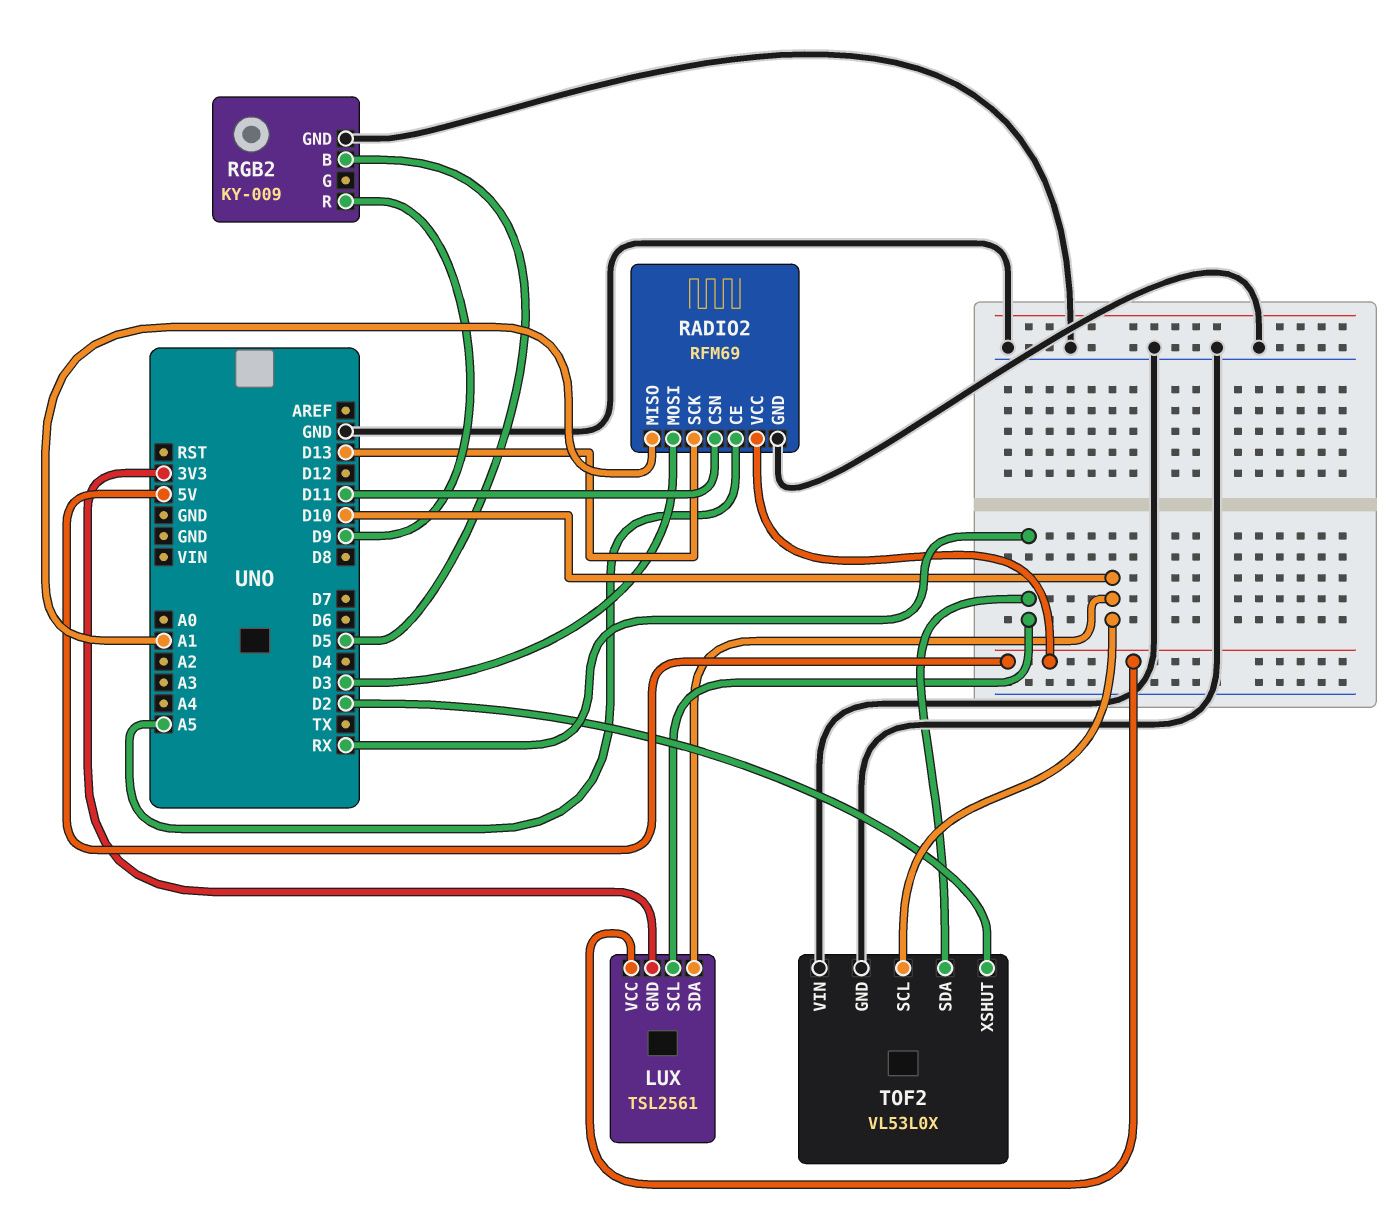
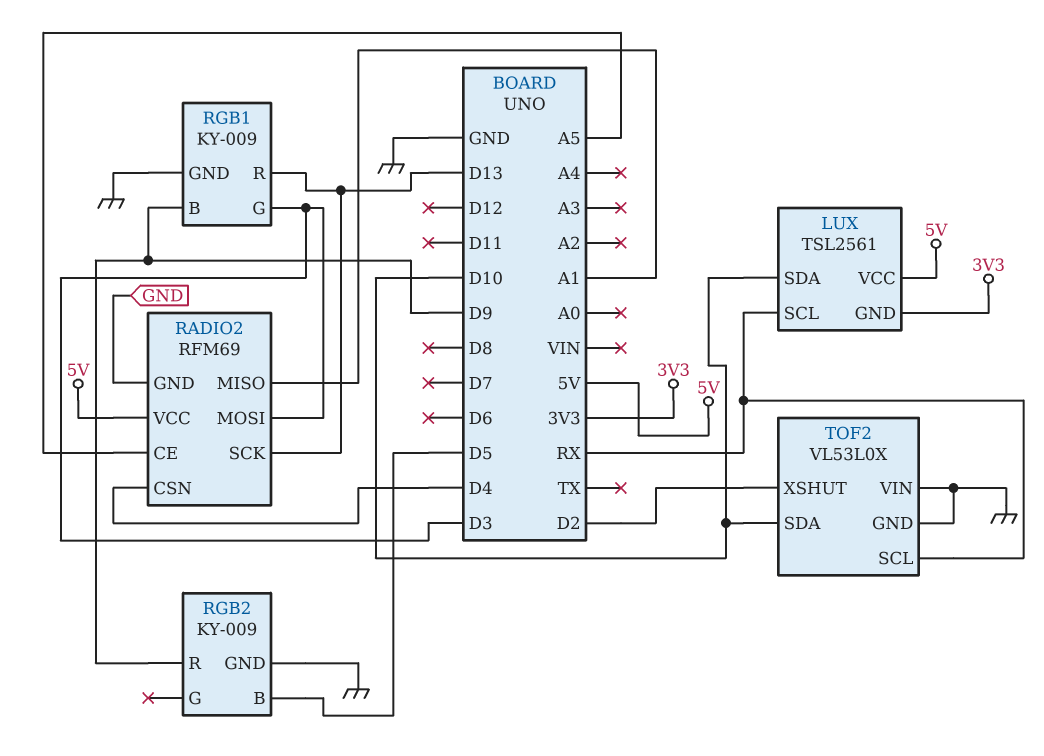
RADIO2 pin CSN: D11 -> D4
RGB1: none -> KY-009
RGB1 pin B: none -> D9
RGB1 pin G: none -> D3
RGB1 pin GND: none -> GND
RGB1 pin R: none -> D13
TOF2 pin SCL: D10 -> RX
TOF2 pin SDA: RX -> D10

